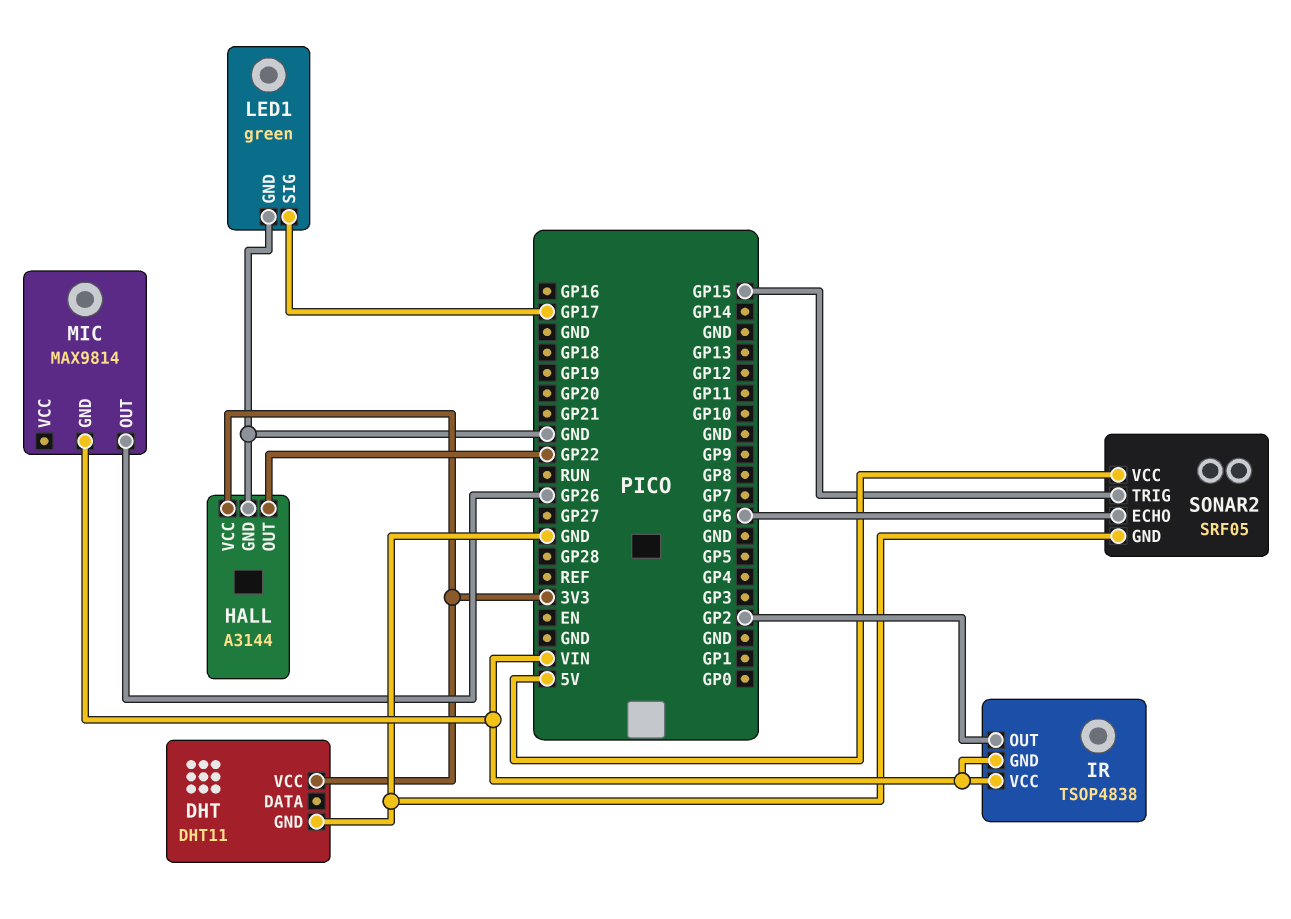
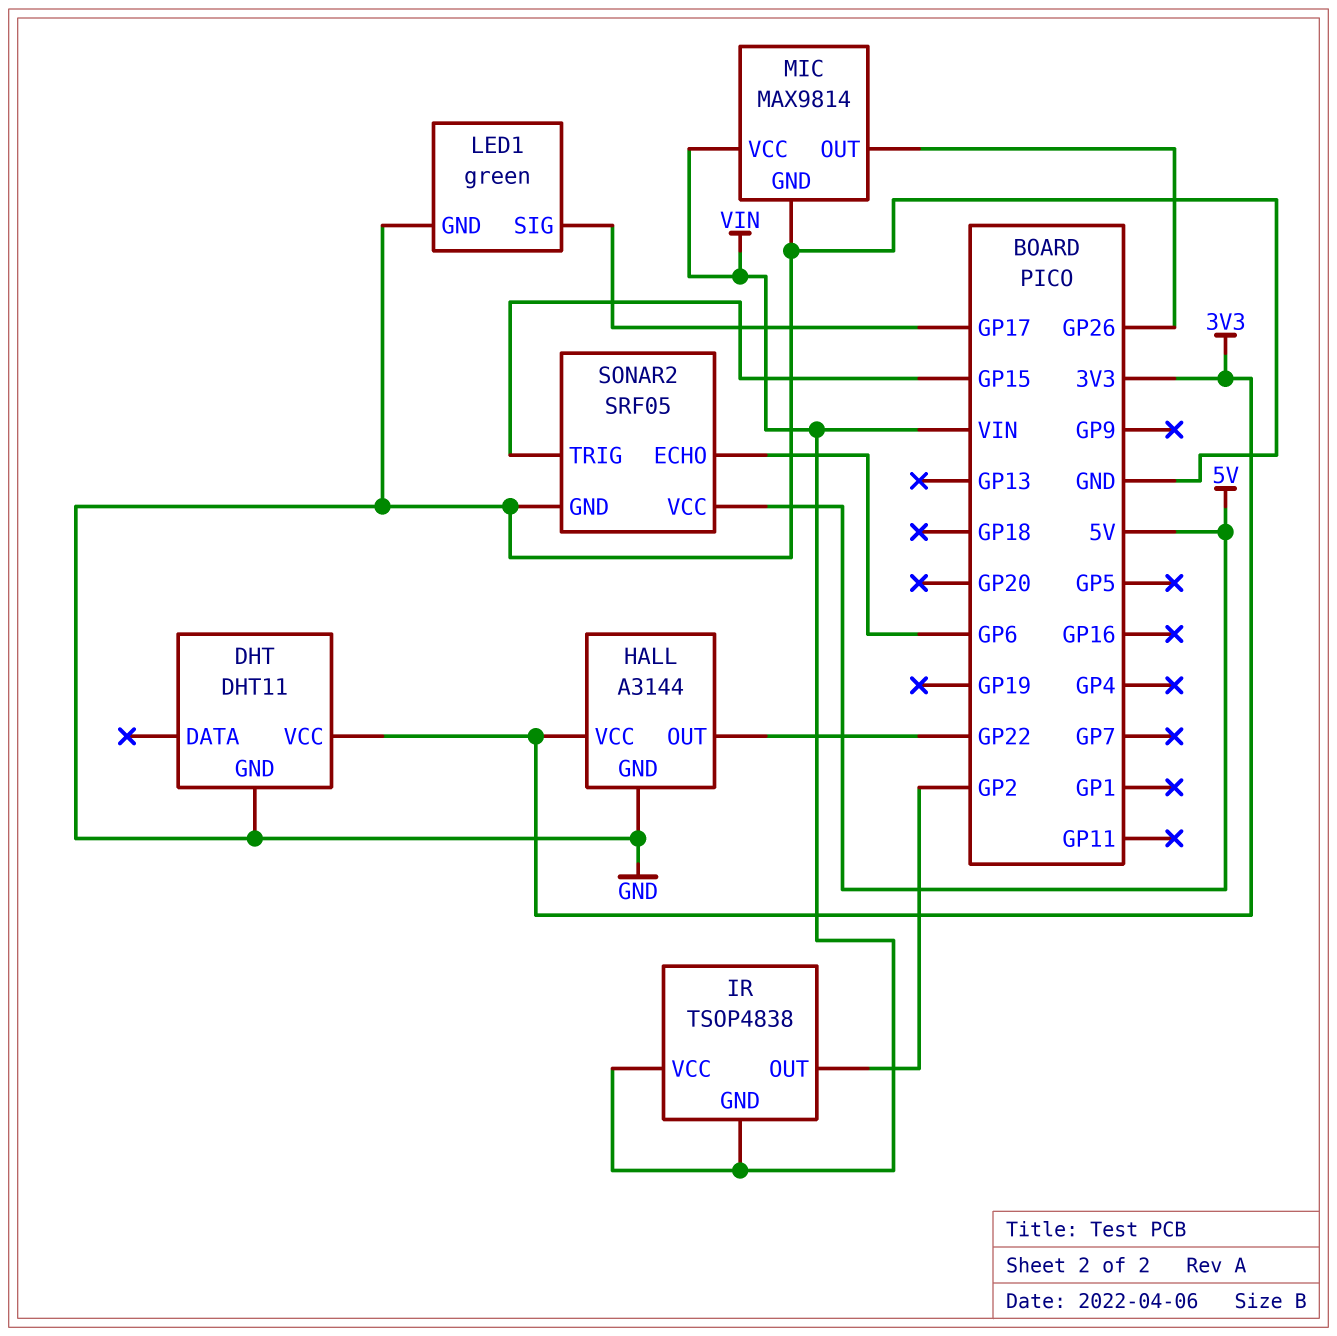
MIC pin GND: VIN -> GND
MIC pin VCC: none -> VIN

